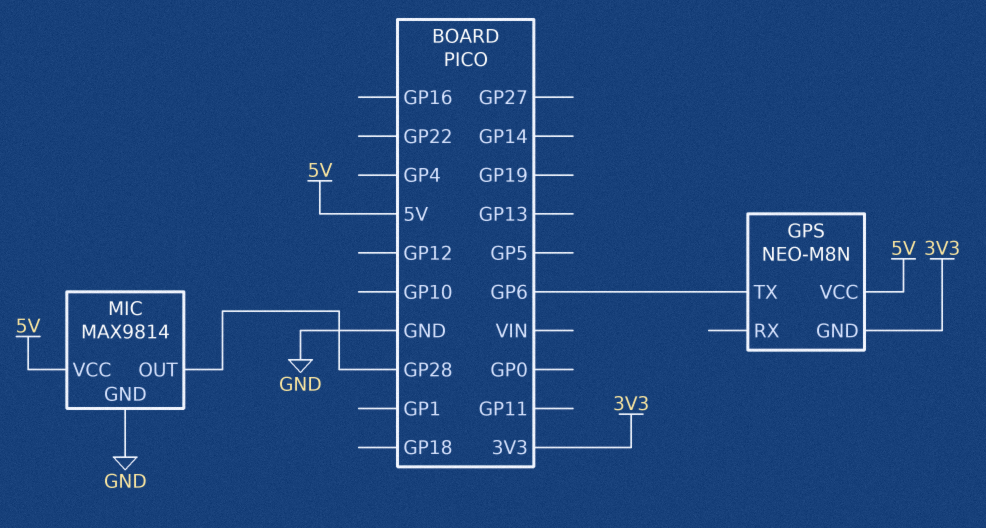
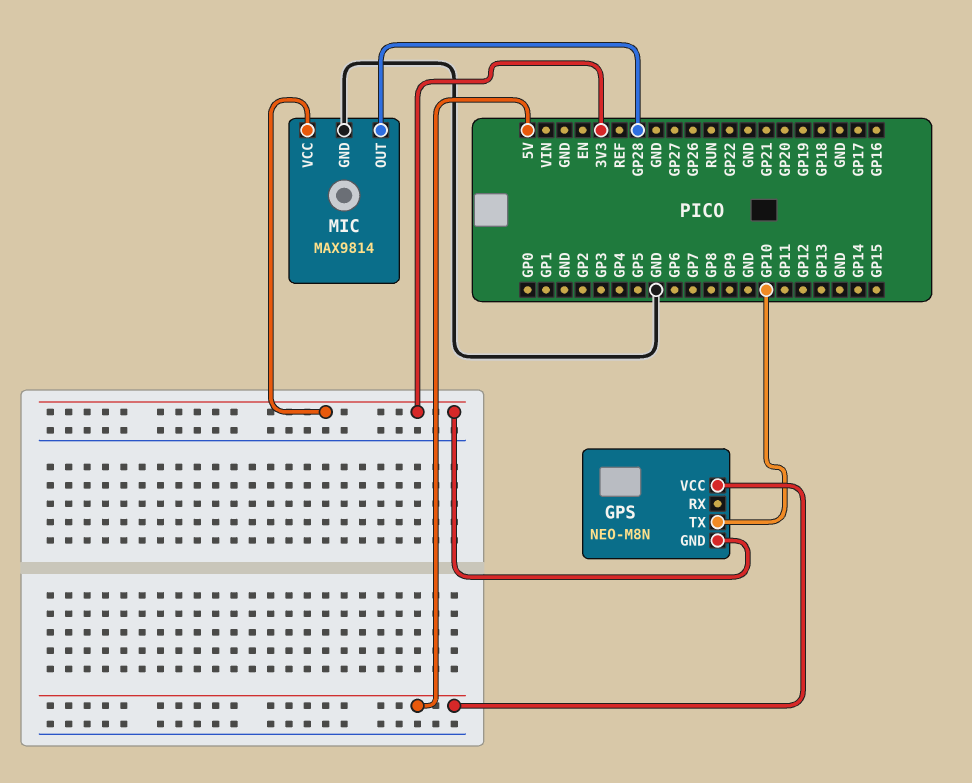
GPS pin TX: GP6 -> GP10
MIC pin VCC: 5V -> 3V3

